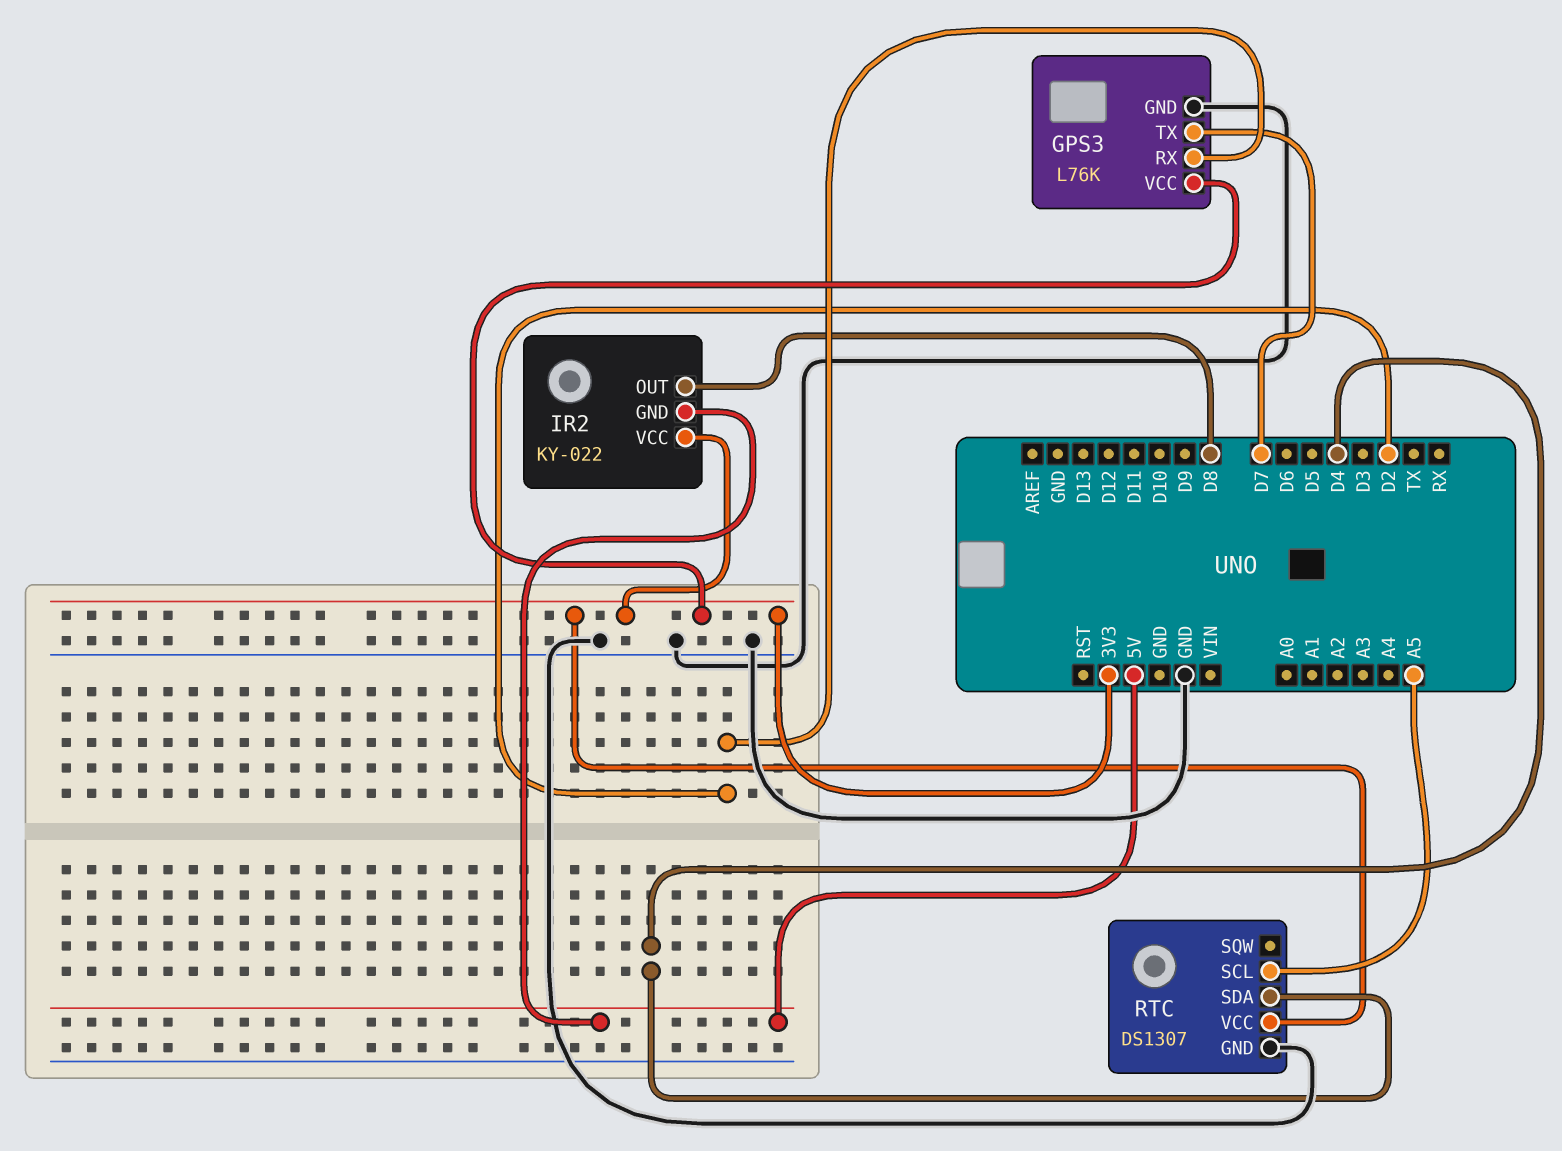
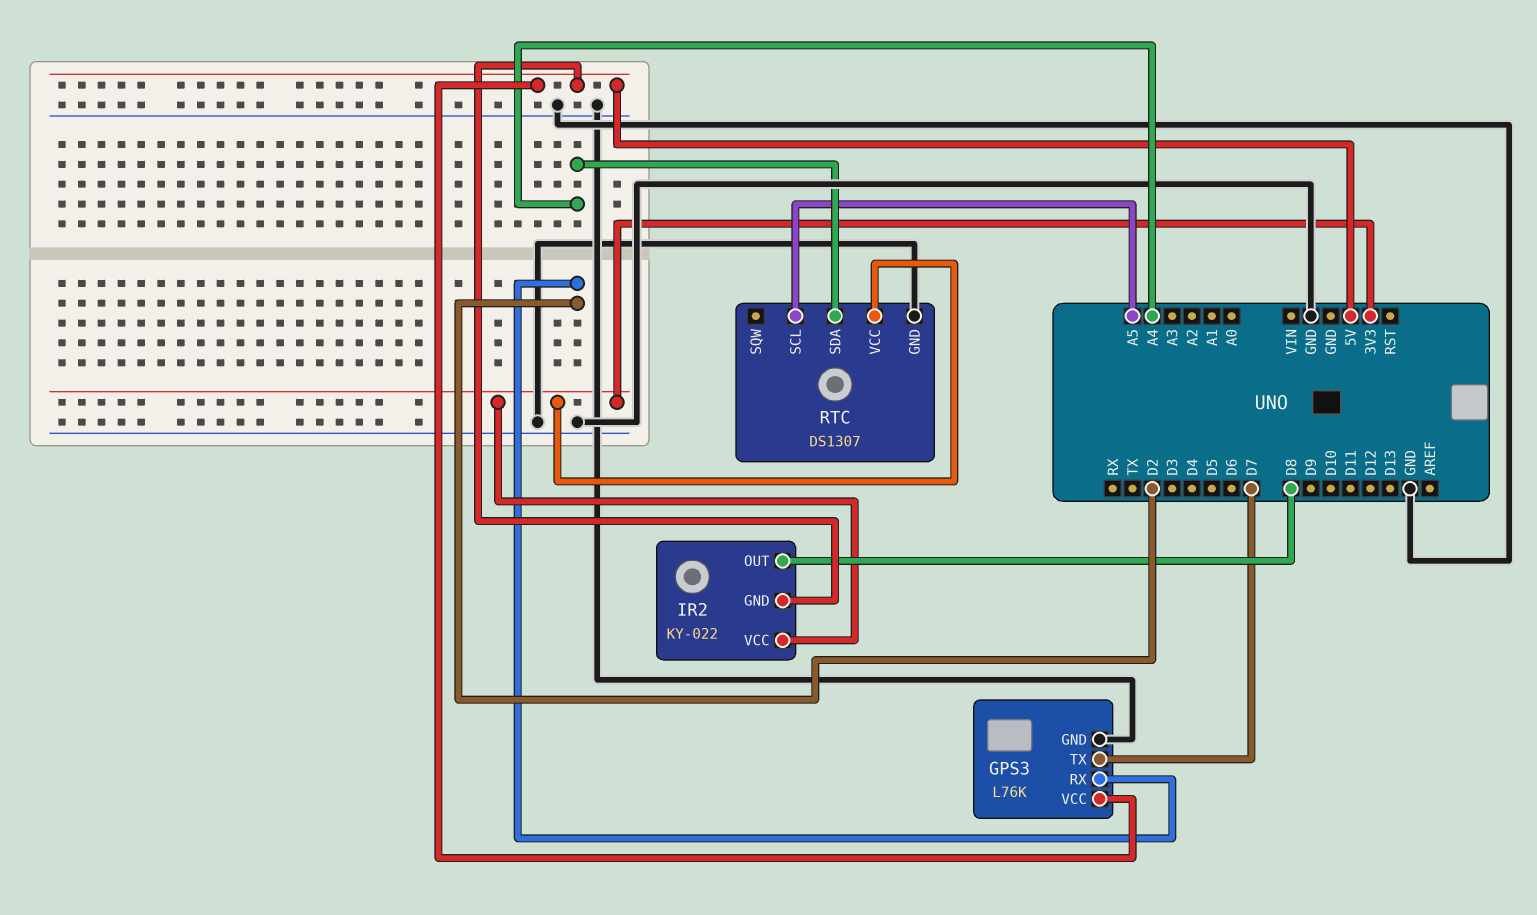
GPS3 pin VCC: 3V3 -> 5V
RTC pin SDA: D4 -> A4

